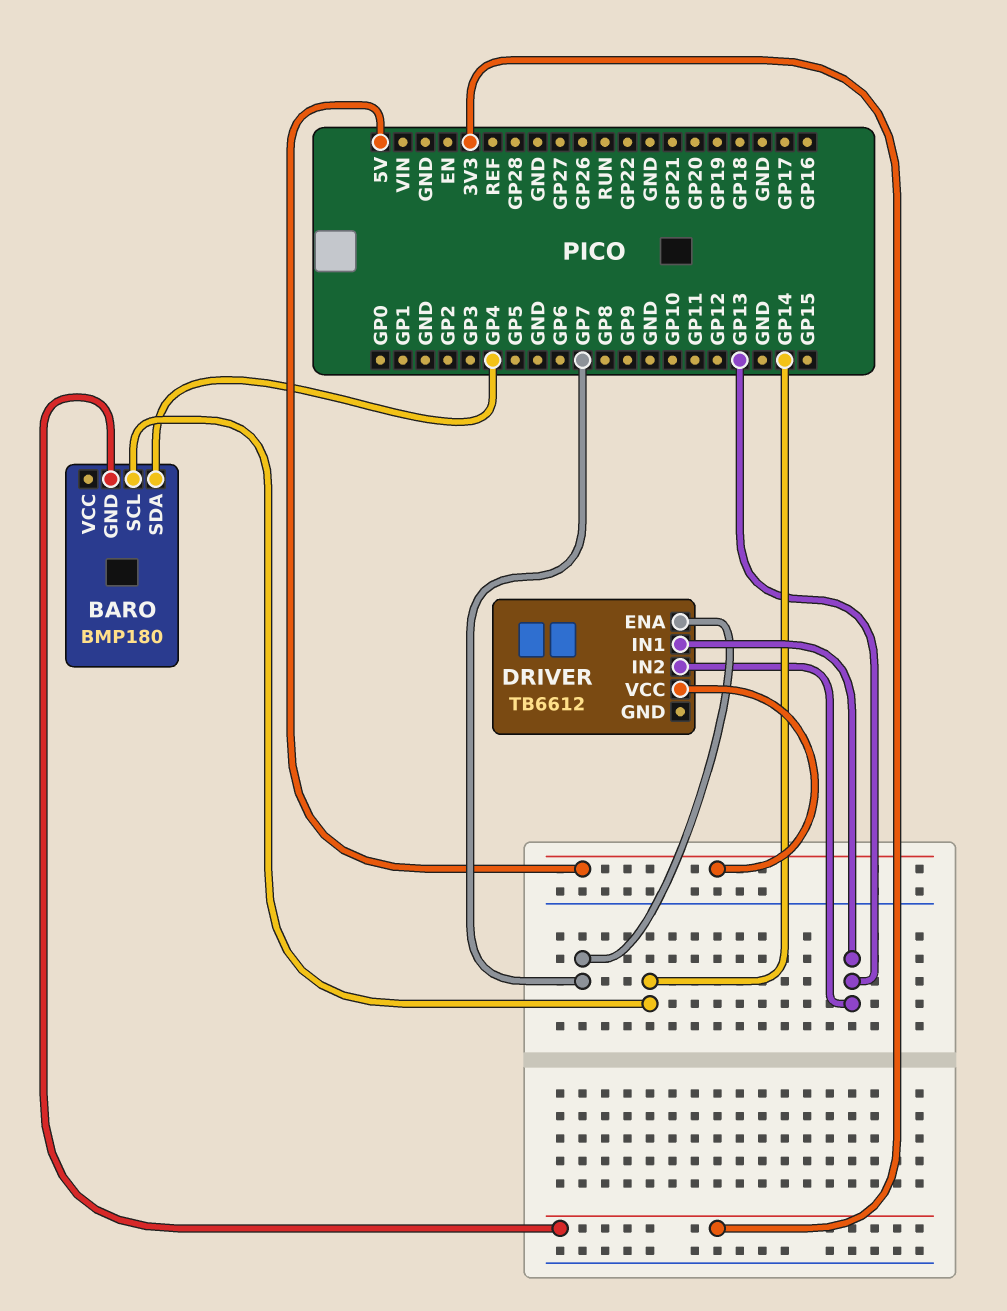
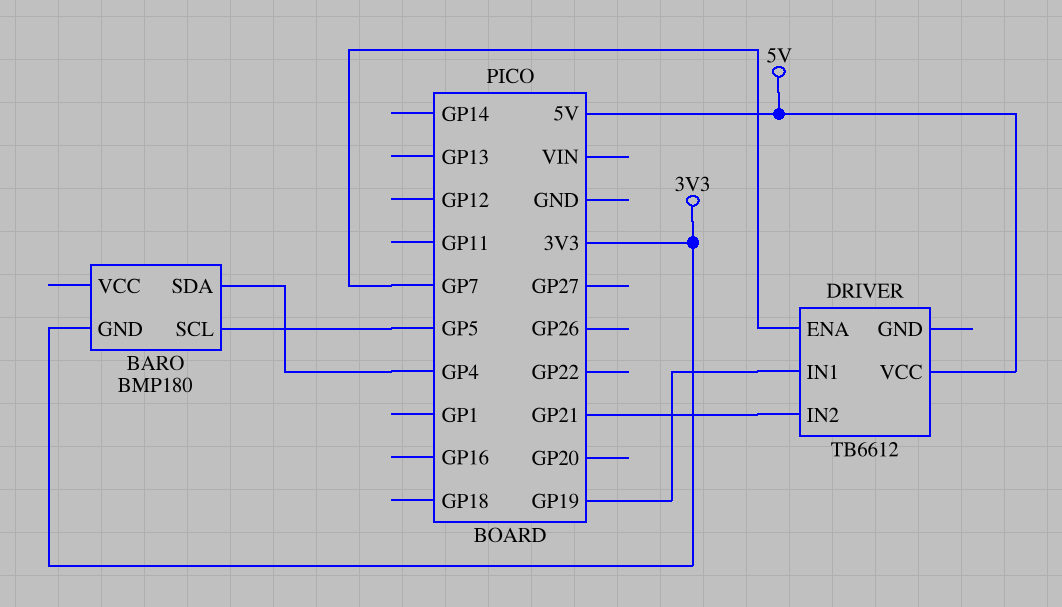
BARO pin SCL: GP14 -> GP5
DRIVER pin IN1: GP13 -> GP19
DRIVER pin IN2: GP13 -> GP21

